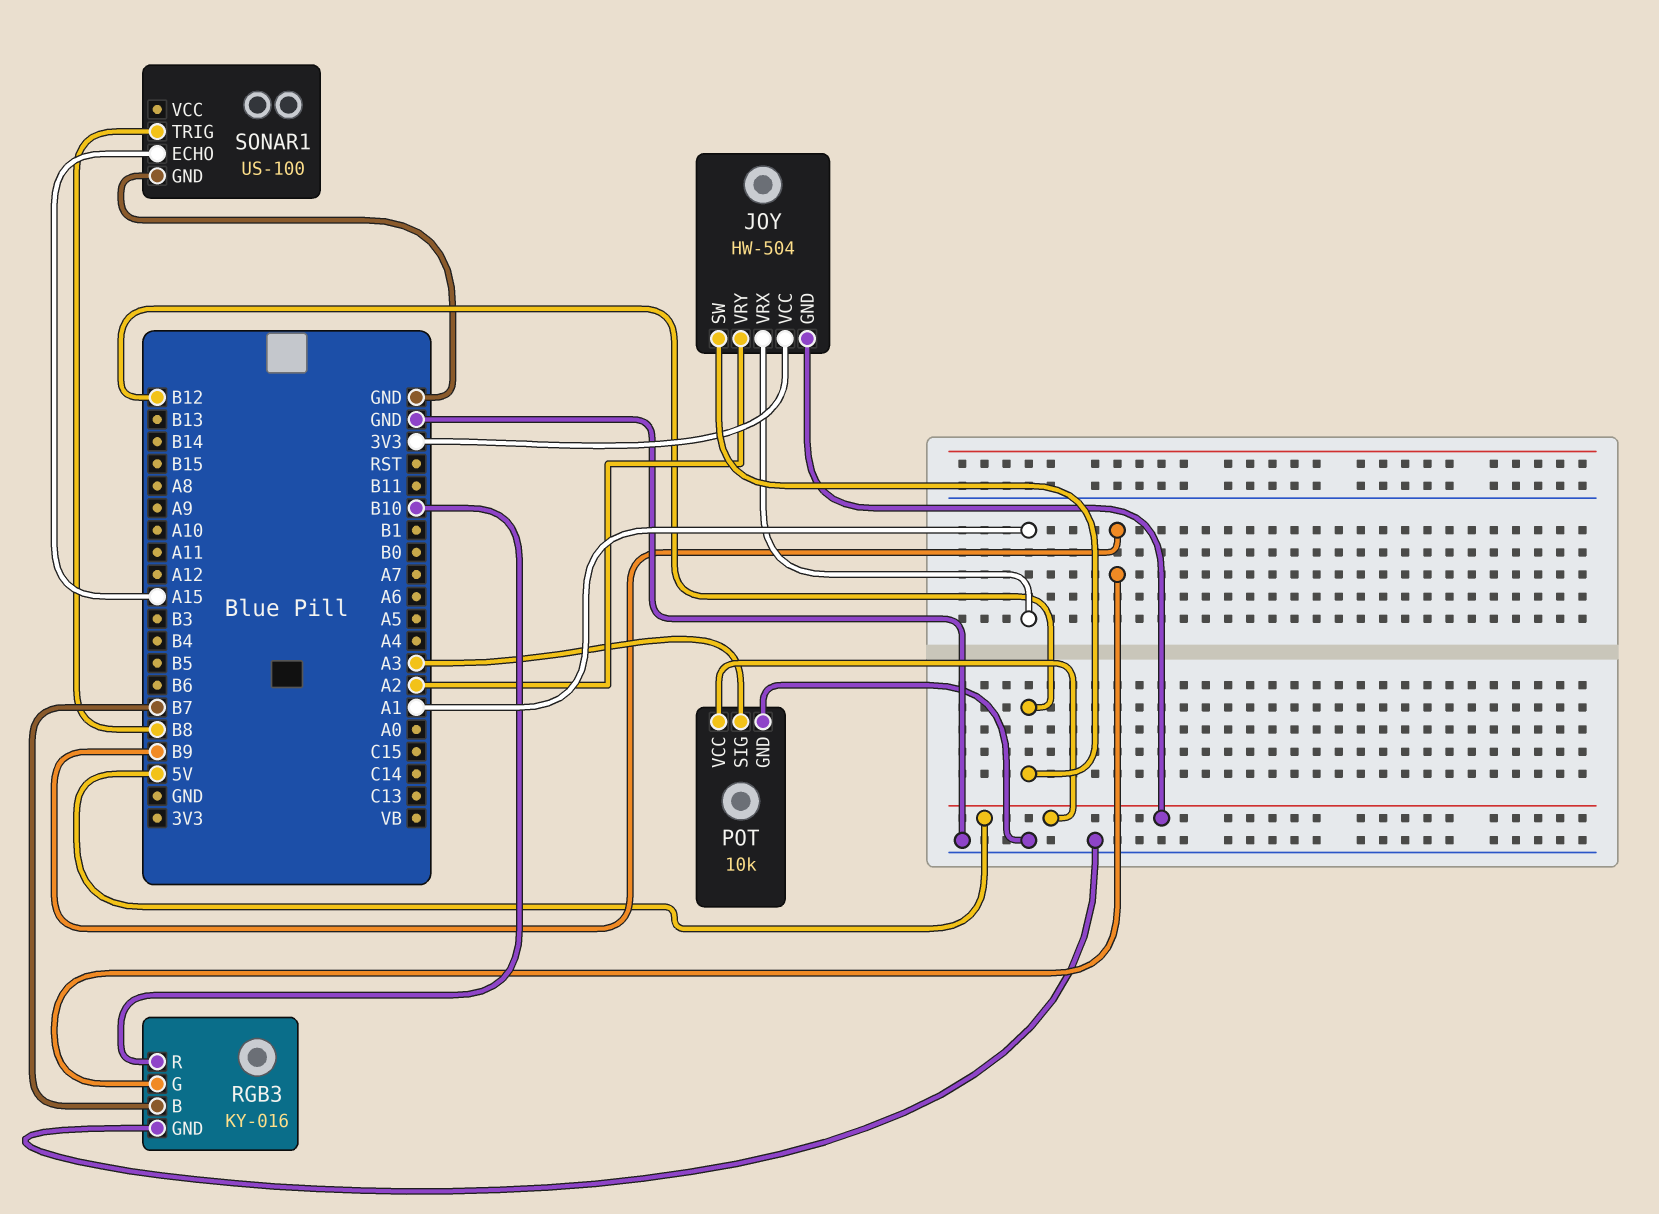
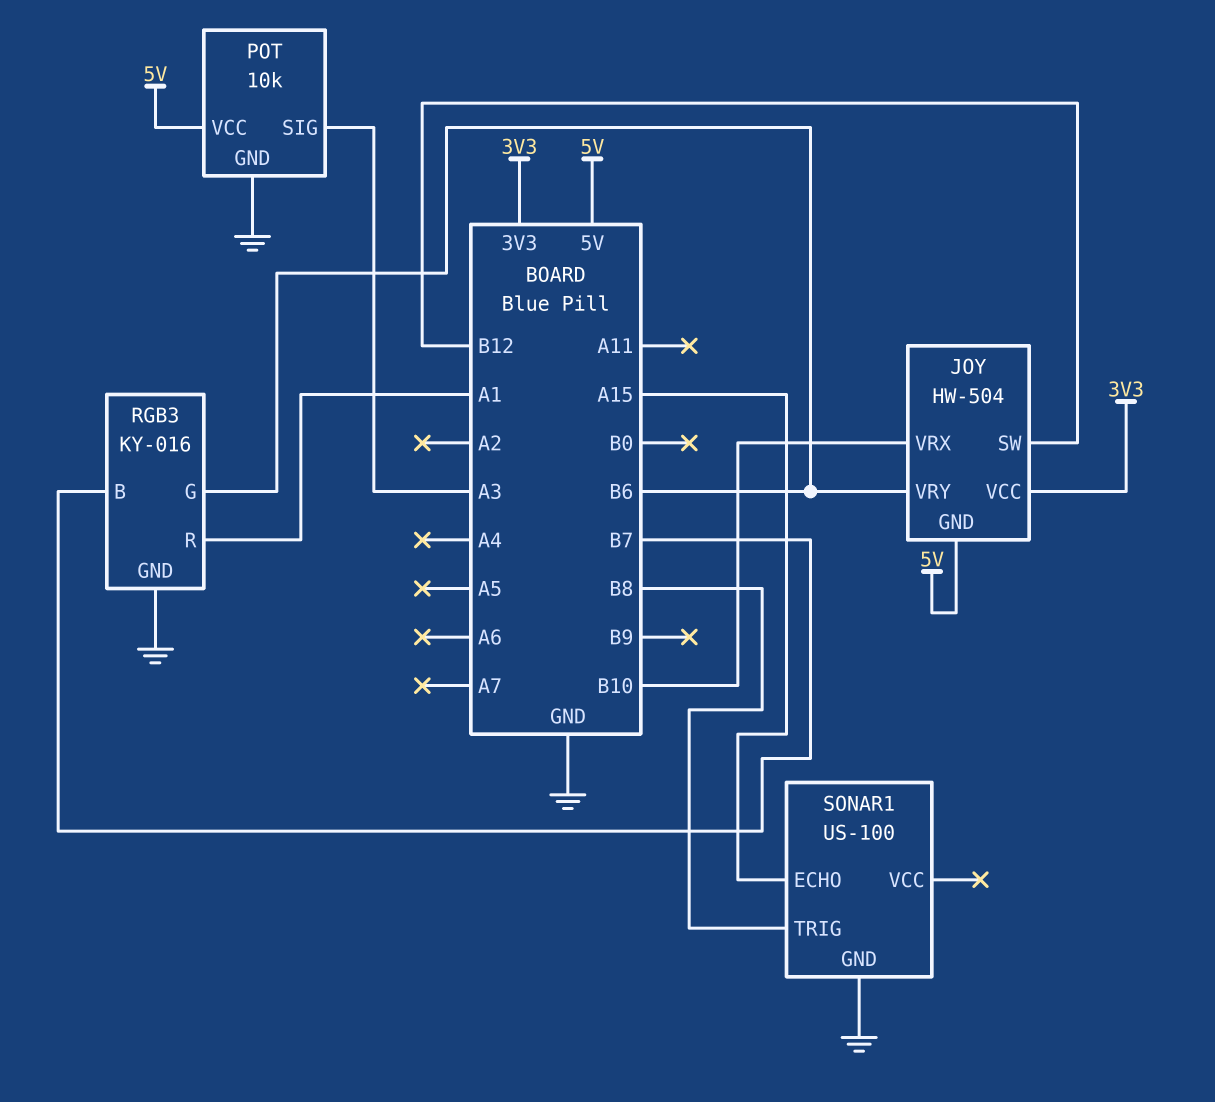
JOY pin VRX: A1 -> B10
JOY pin VRY: A2 -> B6
RGB3 pin G: B9 -> B6
RGB3 pin R: B10 -> A1

